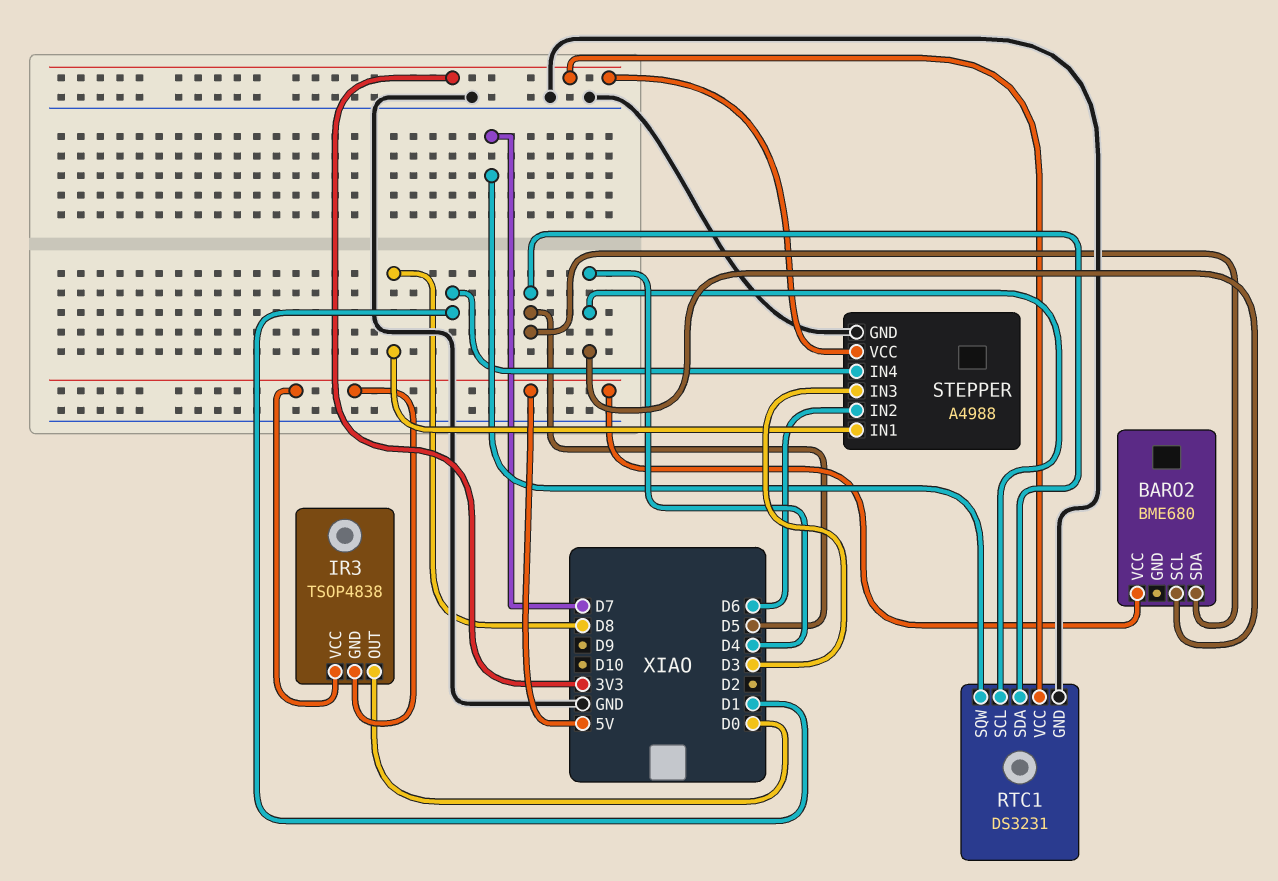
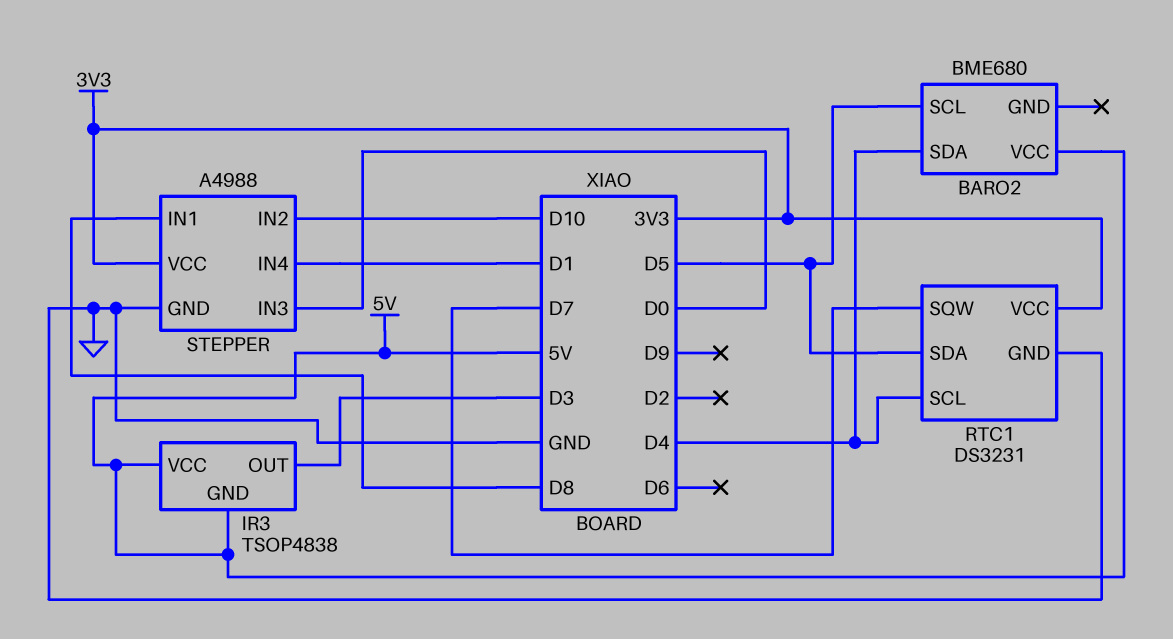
BARO2 pin SCL: D4 -> D5
BARO2 pin SDA: D5 -> D4
IR3 pin OUT: D0 -> D3
STEPPER pin IN2: D6 -> D10
STEPPER pin IN3: D3 -> D0

